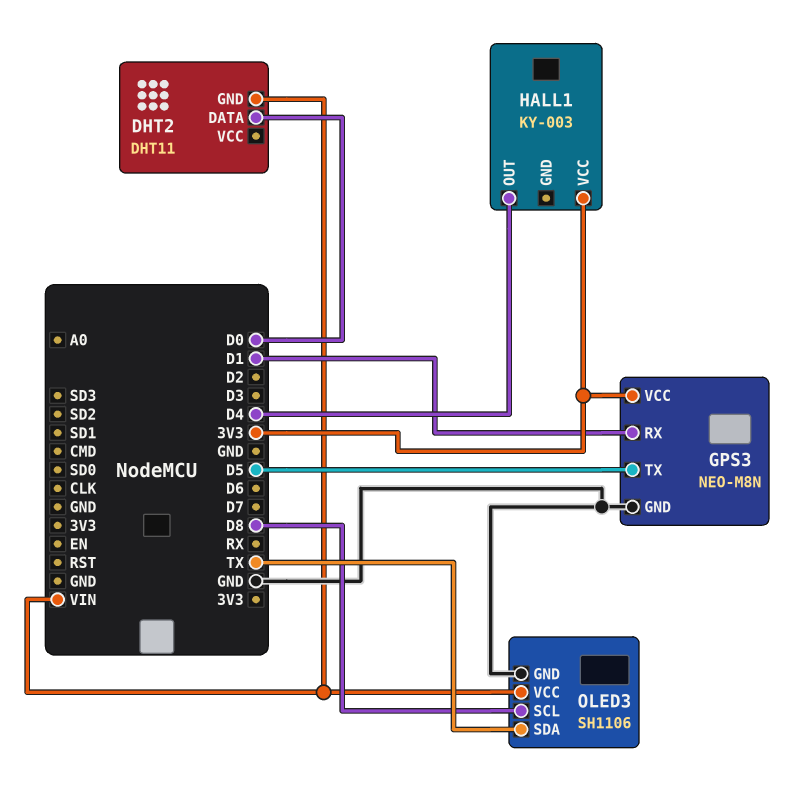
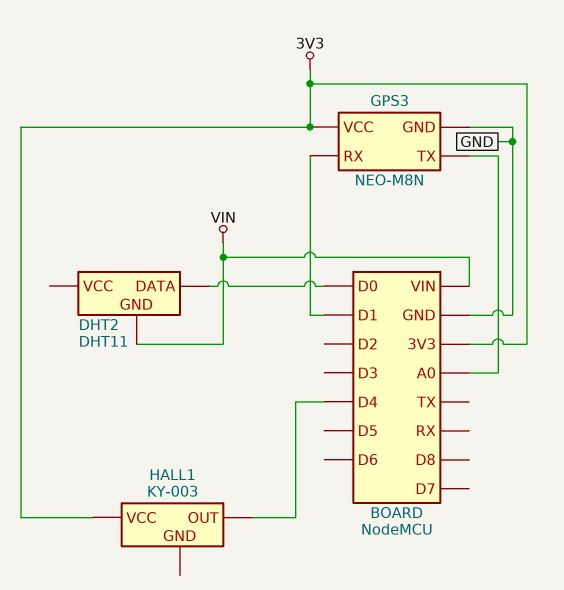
GPS3 pin TX: D5 -> A0
OLED3: SH1106 -> none
OLED3 pin GND: GND -> none
OLED3 pin SCL: D8 -> none
OLED3 pin SDA: TX -> none
OLED3 pin VCC: VIN -> none

